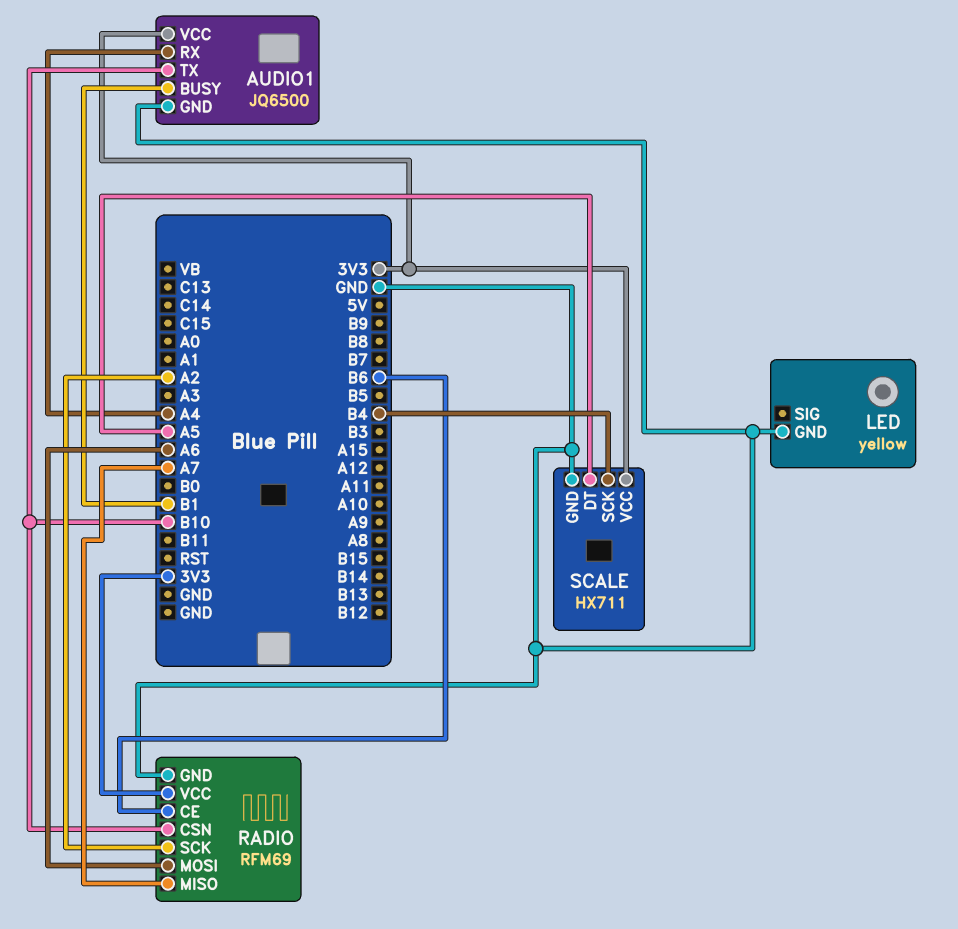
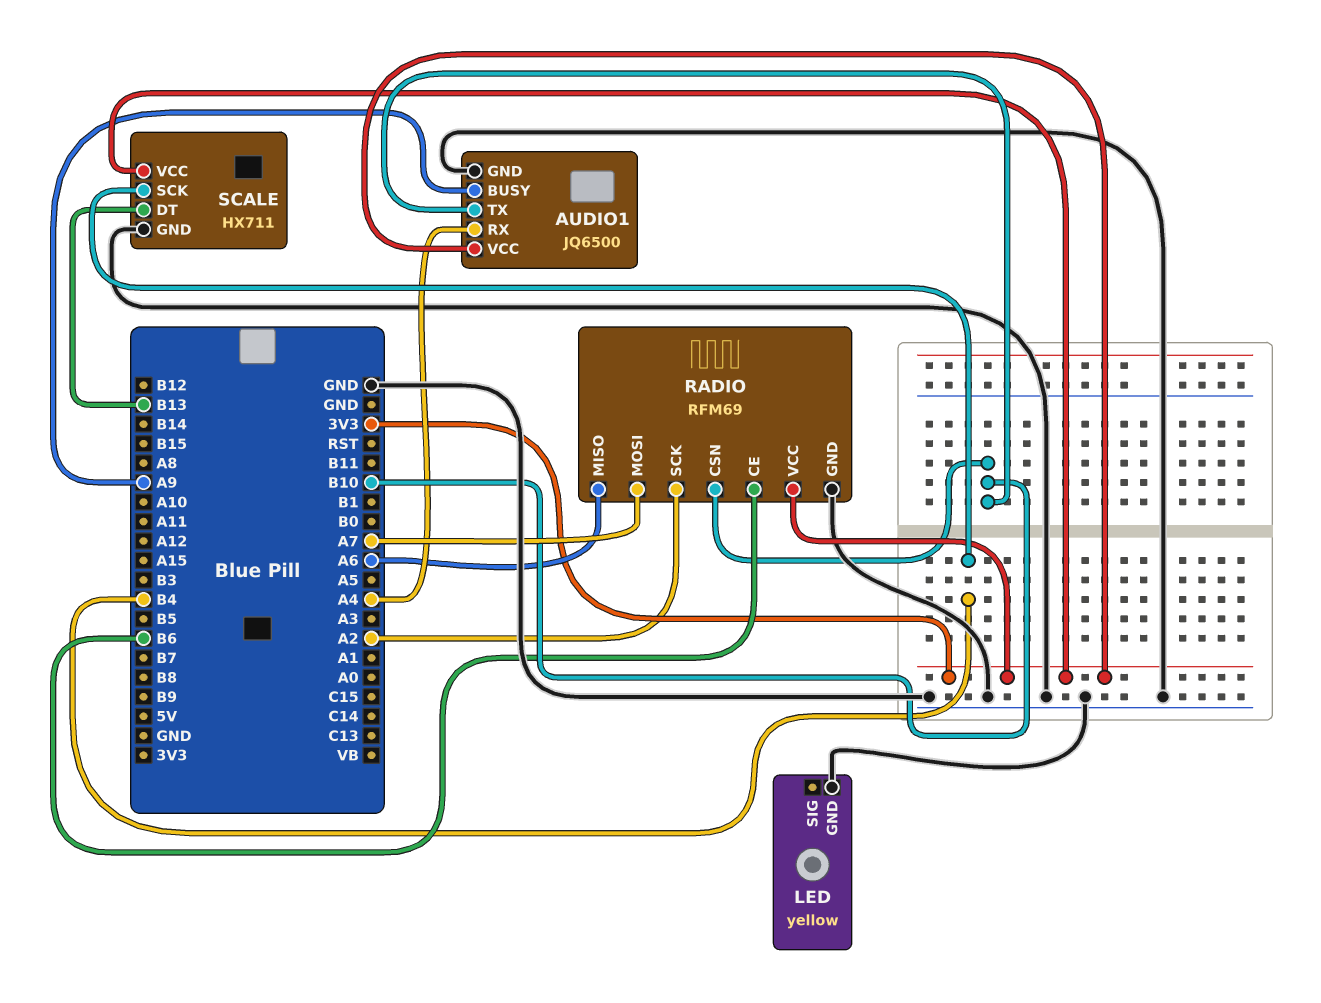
AUDIO1 pin BUSY: B1 -> A9
RADIO pin MISO: A7 -> A6
RADIO pin MOSI: A6 -> A7
SCALE pin DT: A5 -> B13

